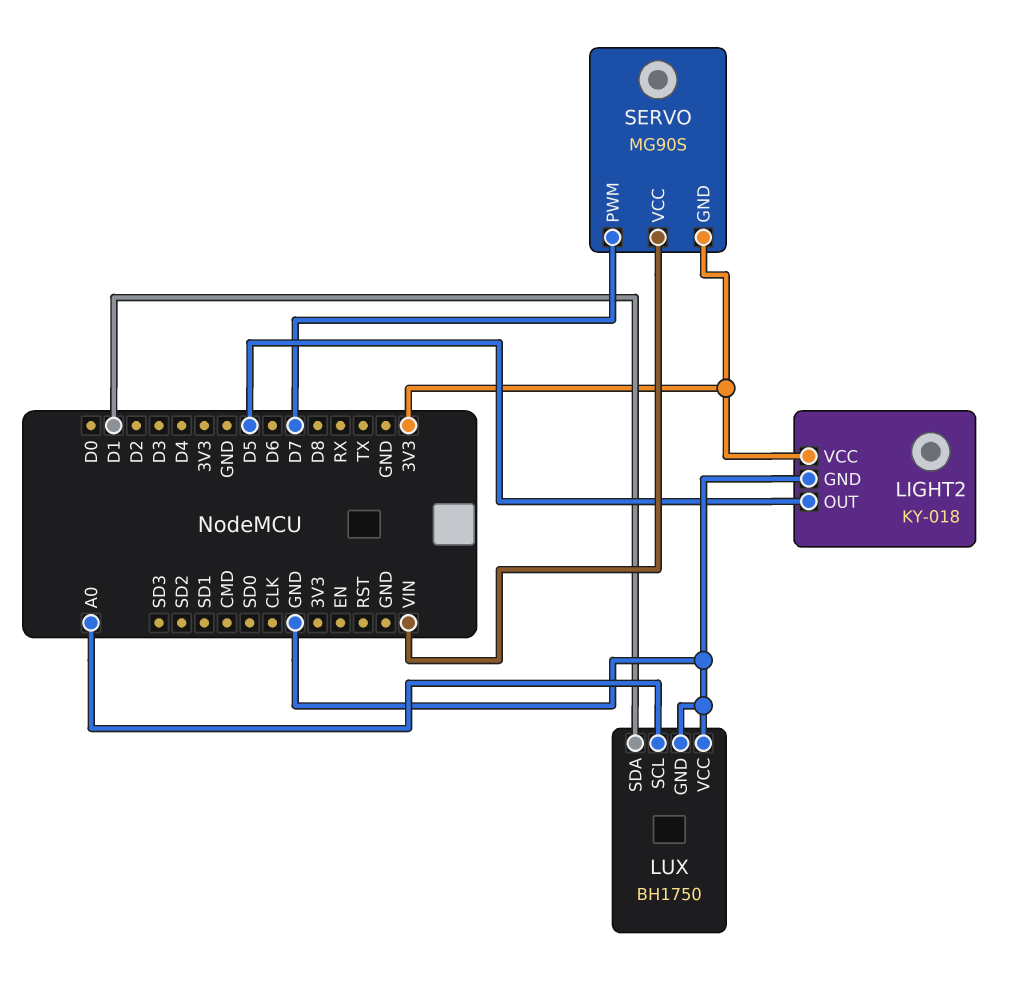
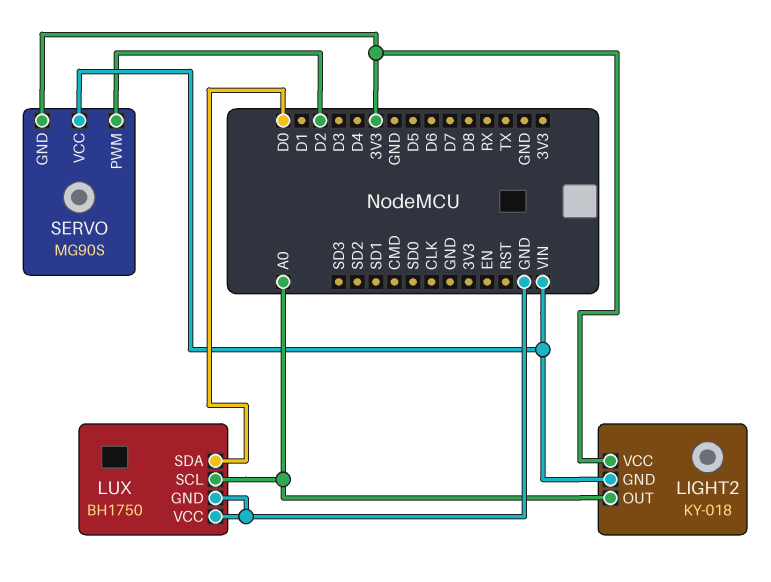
LIGHT2 pin GND: GND -> VIN
LIGHT2 pin OUT: D5 -> A0
LUX pin SDA: D1 -> D0
SERVO pin PWM: D7 -> D2

